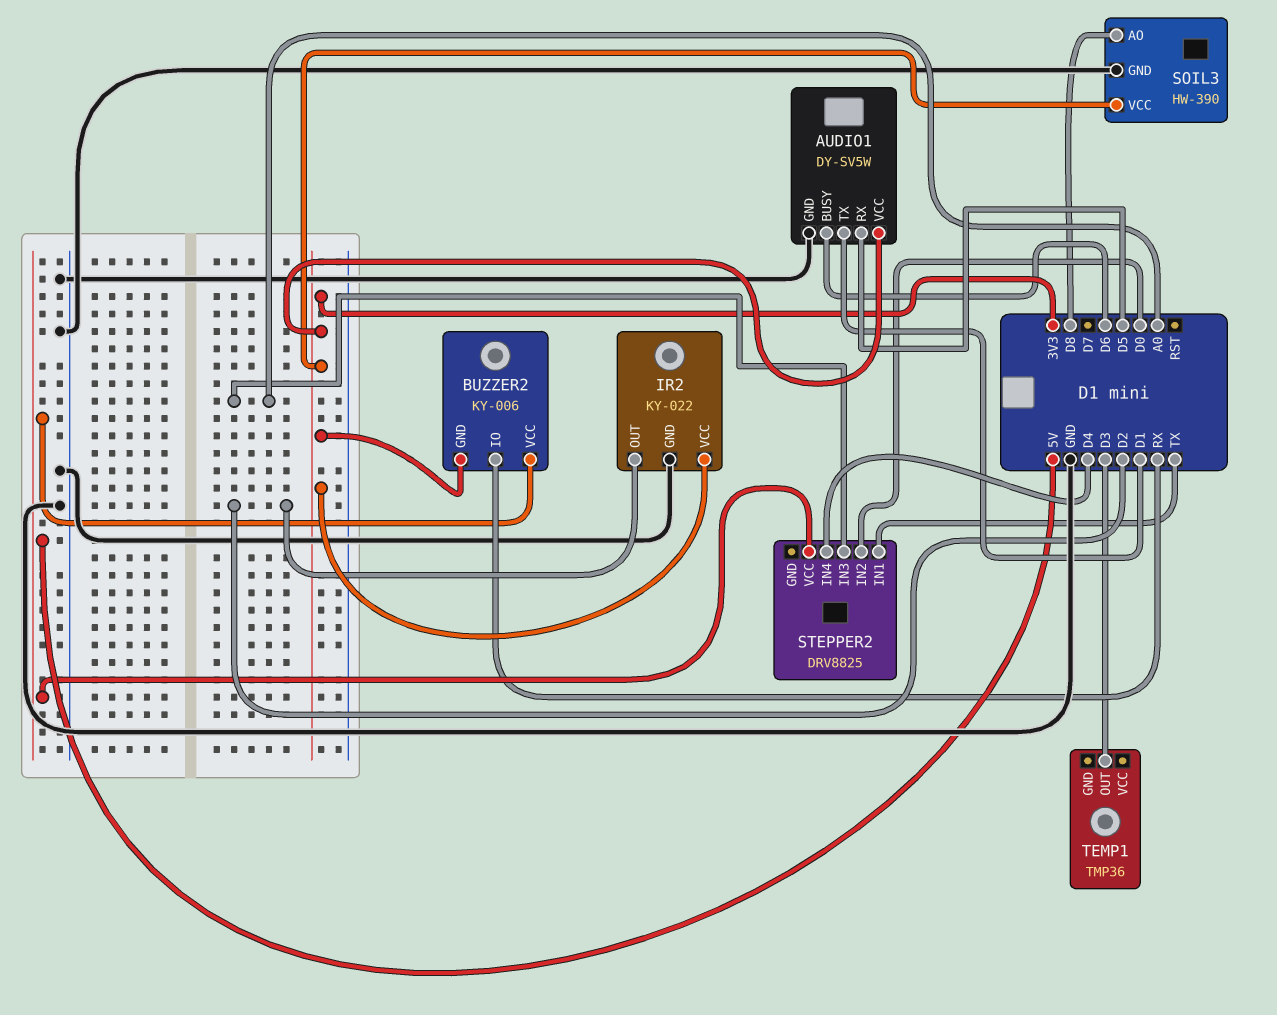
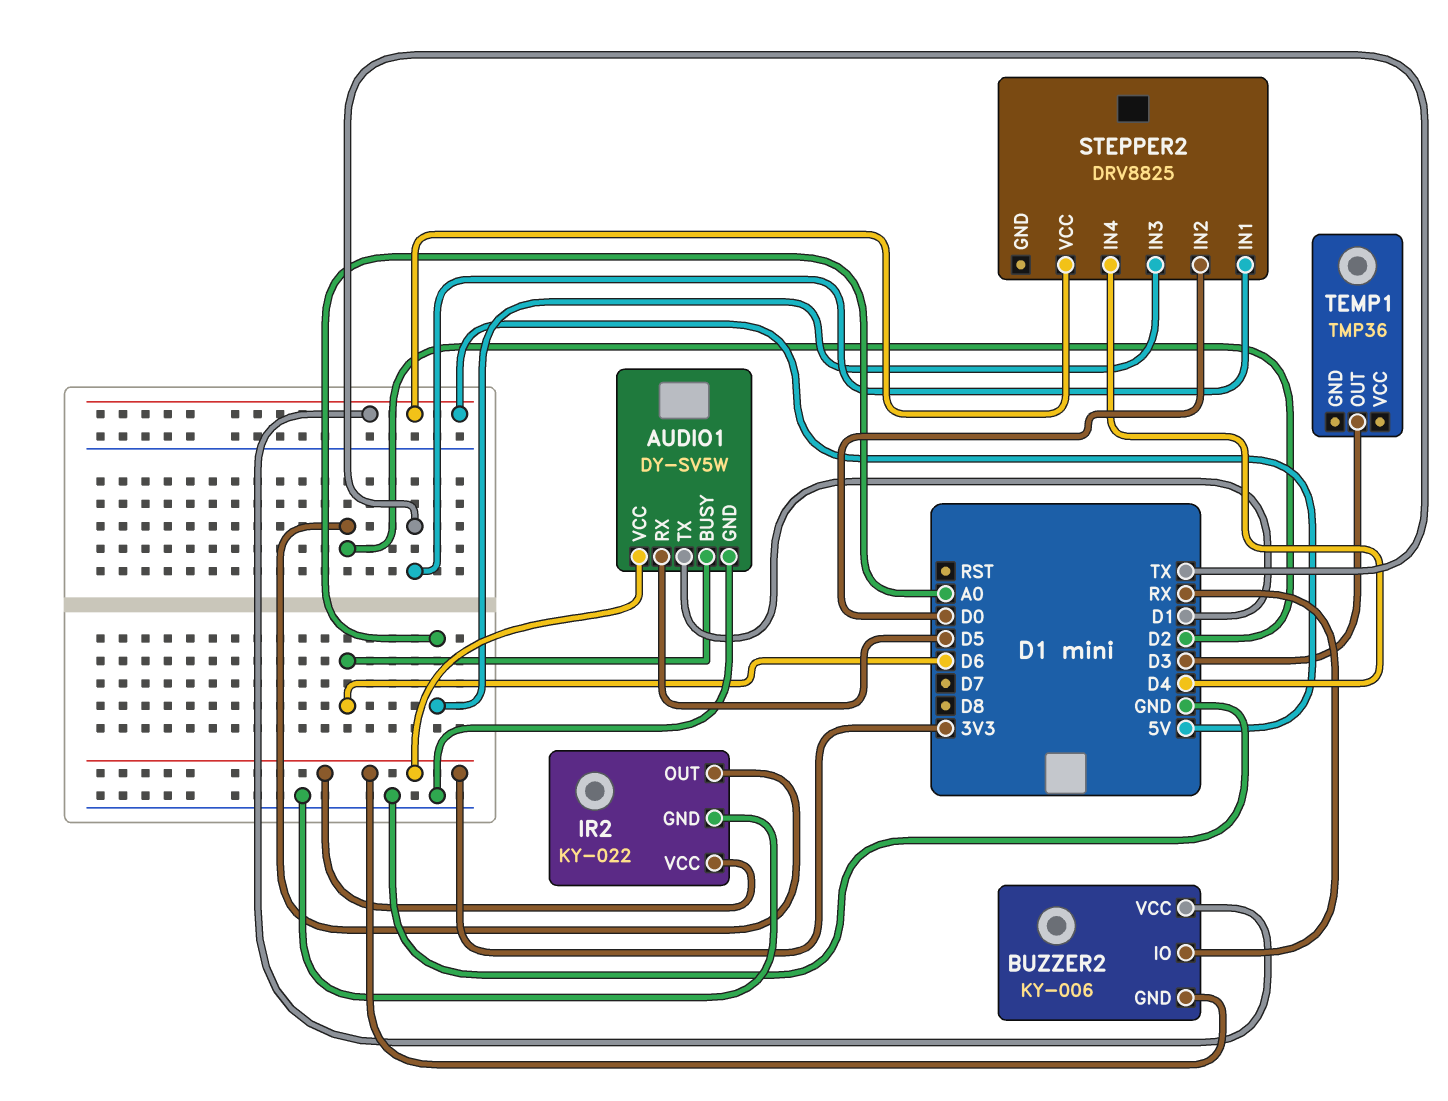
SOIL3: HW-390 -> none
SOIL3 pin AO: D8 -> none
SOIL3 pin GND: GND -> none
SOIL3 pin VCC: 3V3 -> none

